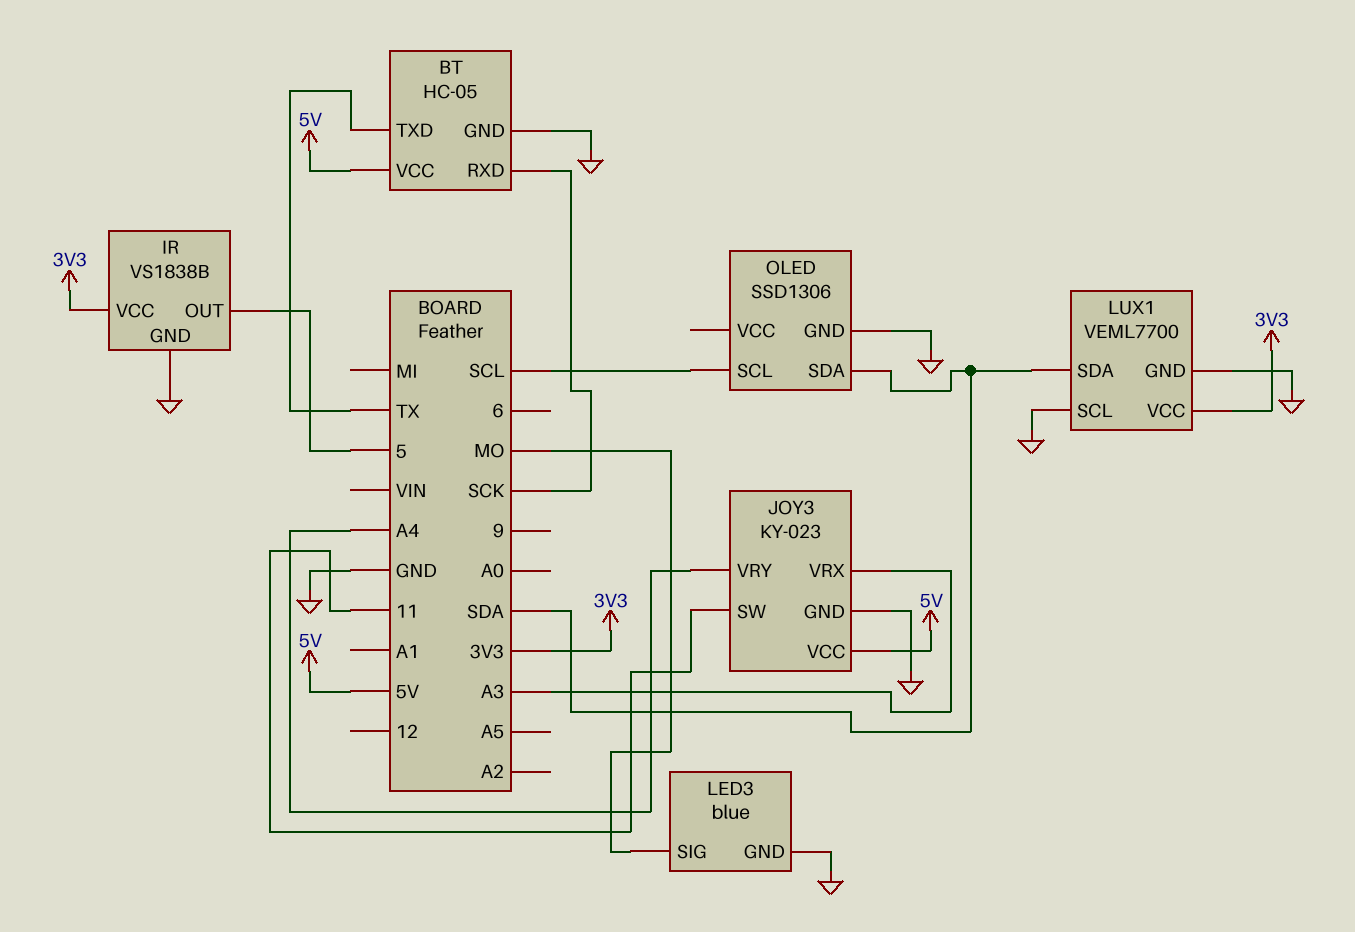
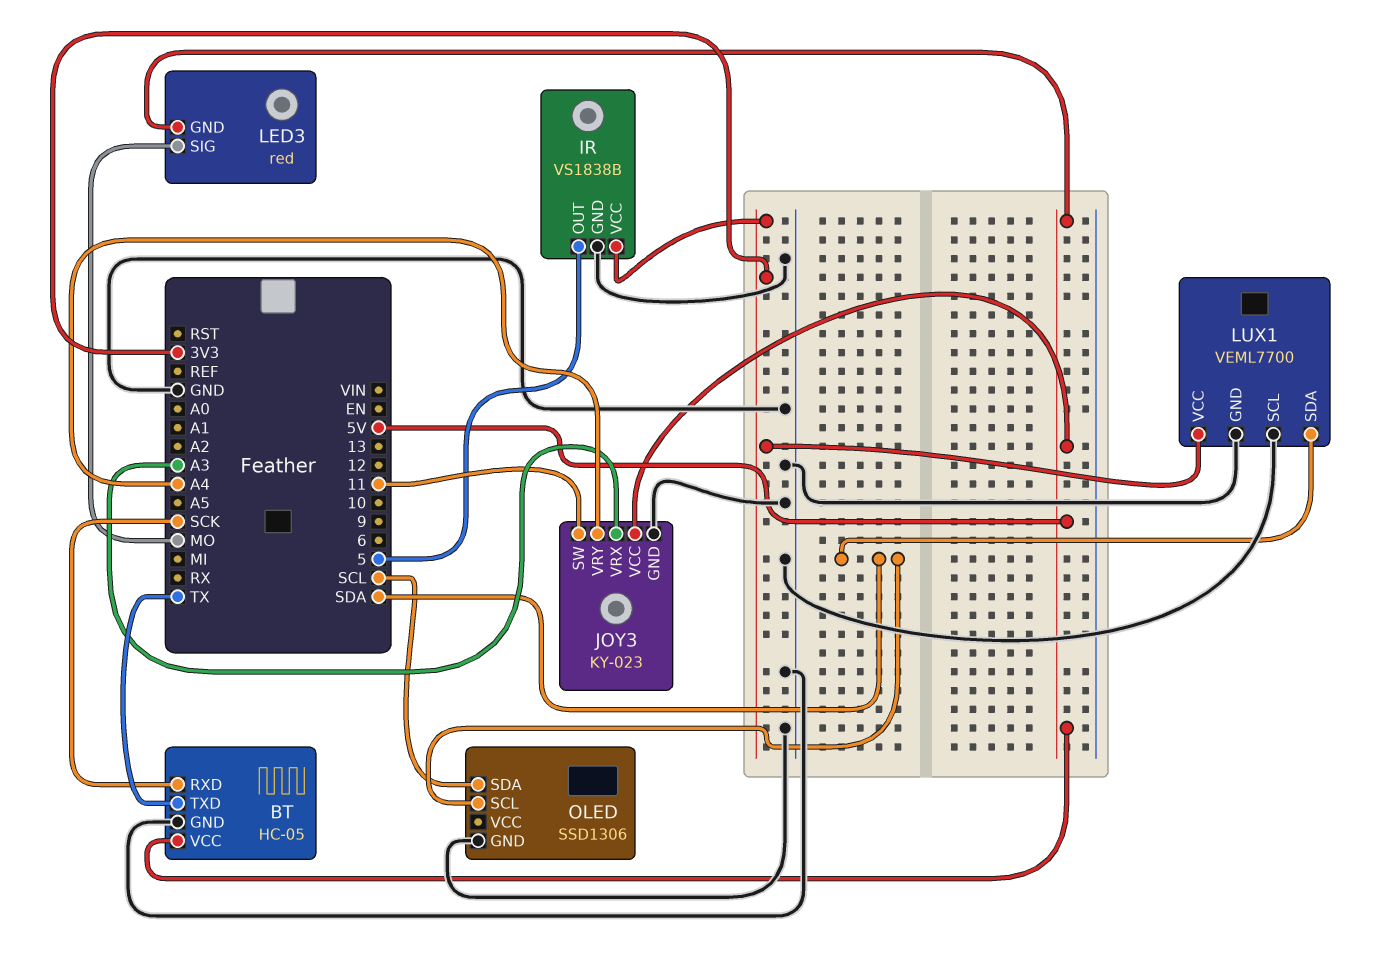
LED3: blue -> red
LED3 pin GND: GND -> 5V
OLED pin SCL: SCL -> SDA
OLED pin SDA: SDA -> SCL

